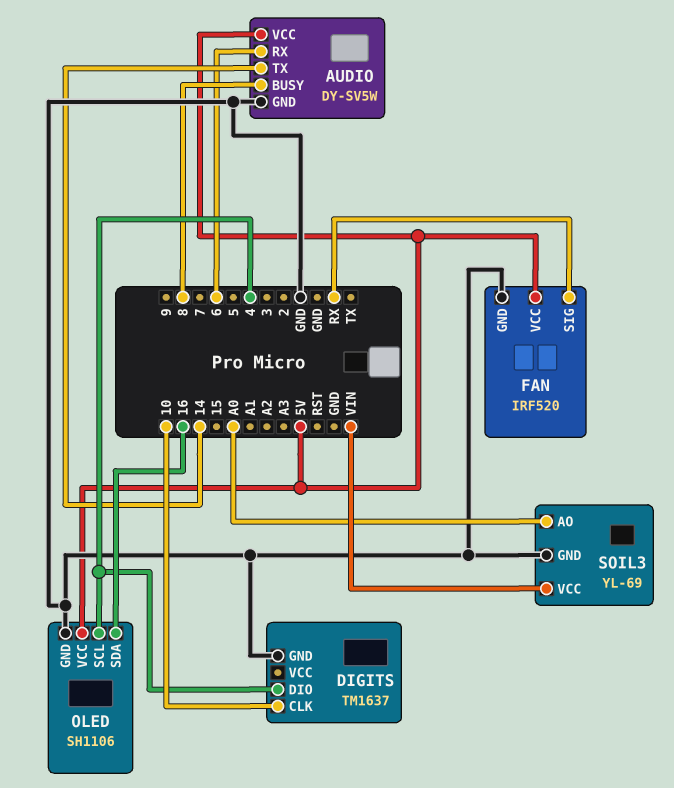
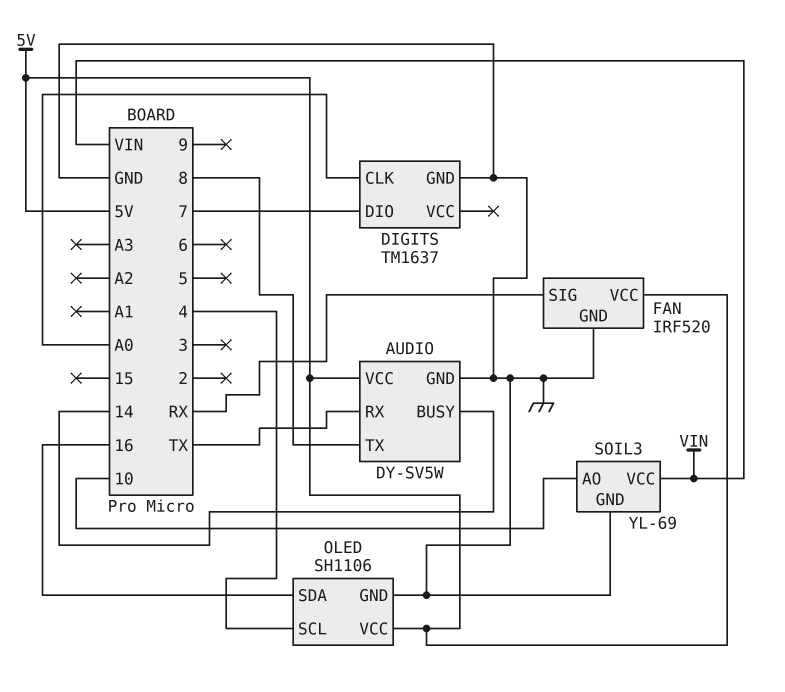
AUDIO pin BUSY: 8 -> 14
AUDIO pin RX: 6 -> TX
AUDIO pin TX: 14 -> 8
DIGITS pin CLK: 10 -> A0
DIGITS pin DIO: 4 -> 7
SOIL3 pin AO: A0 -> 10

